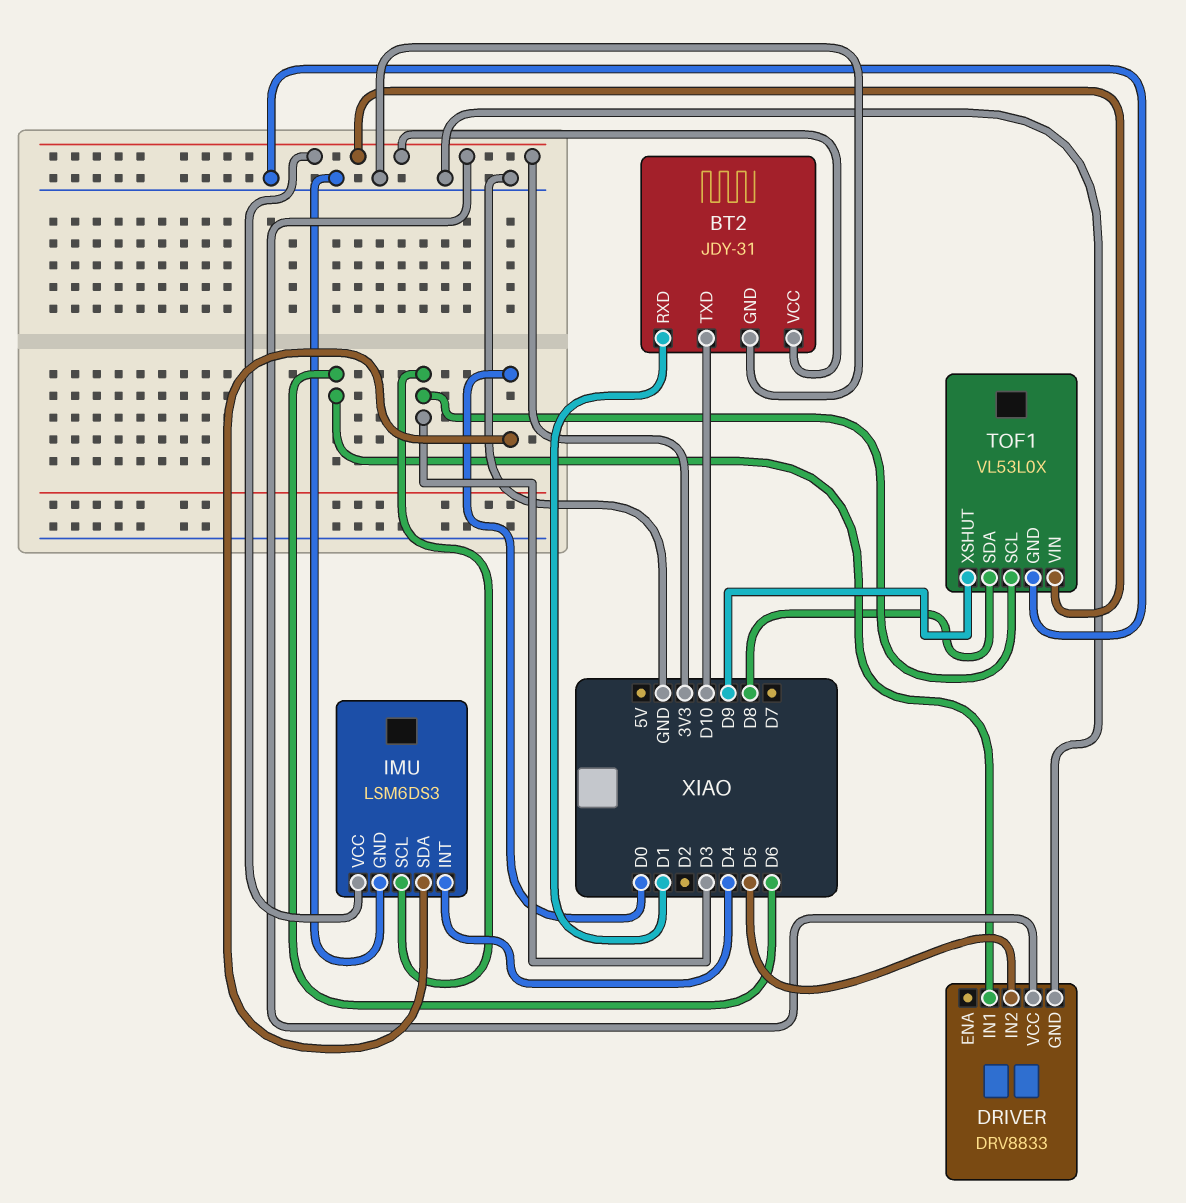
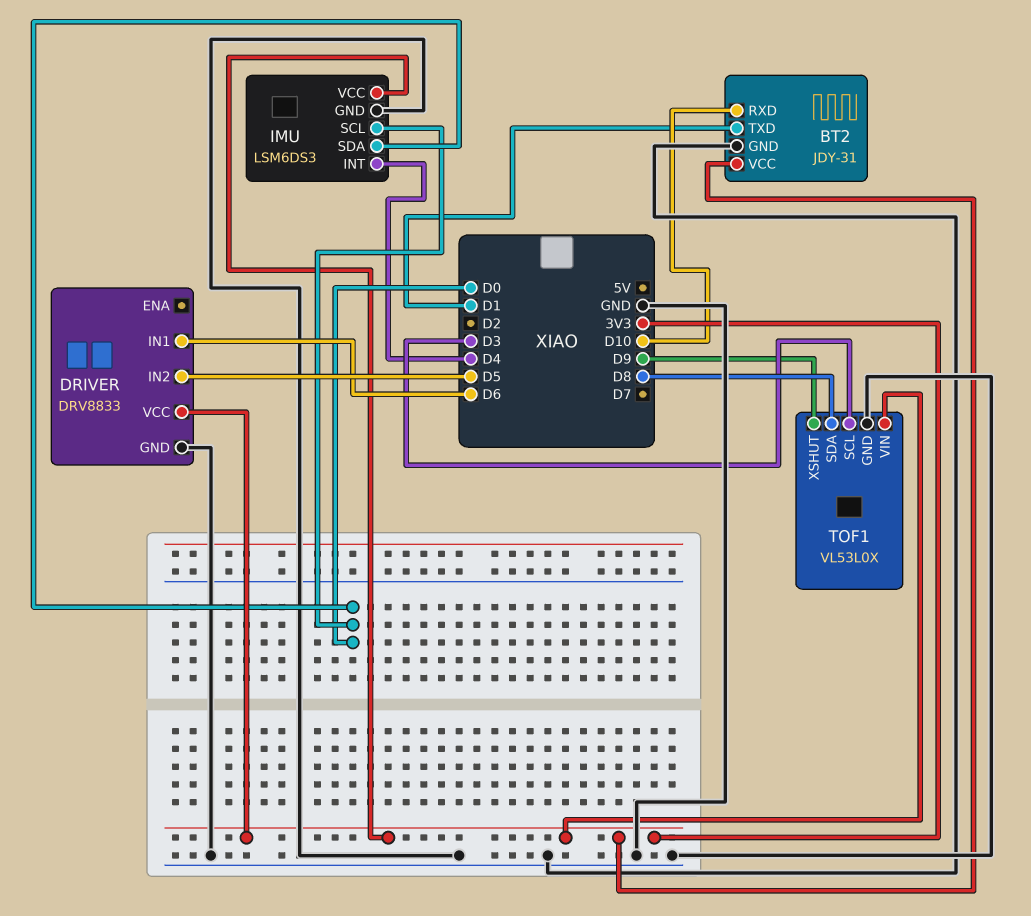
BT2 pin RXD: D1 -> D10
BT2 pin TXD: D10 -> D1
IMU pin SCL: D3 -> D0

